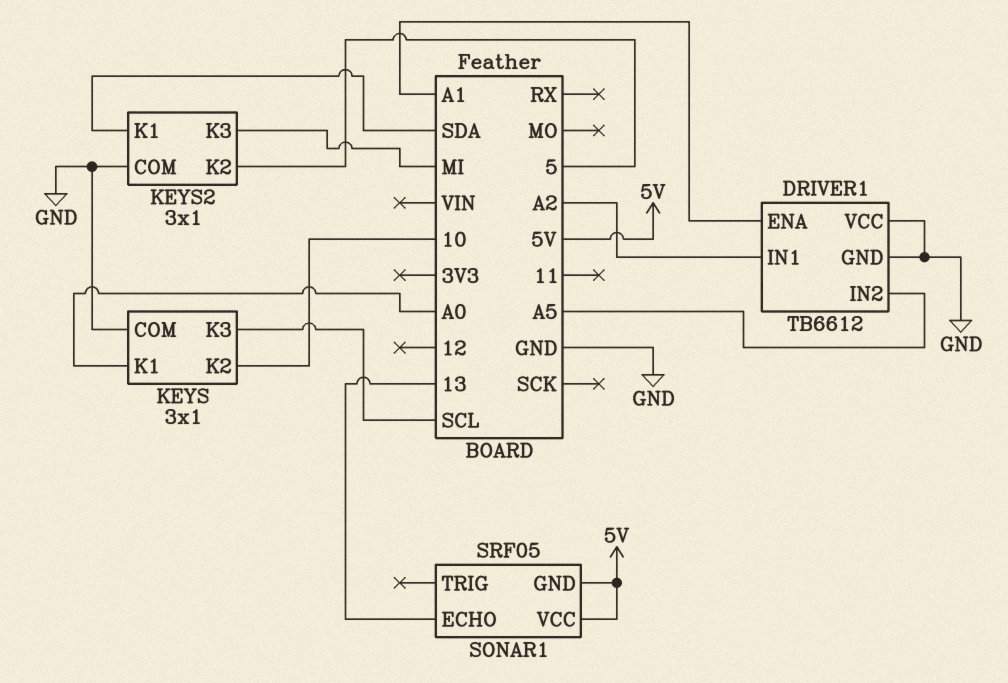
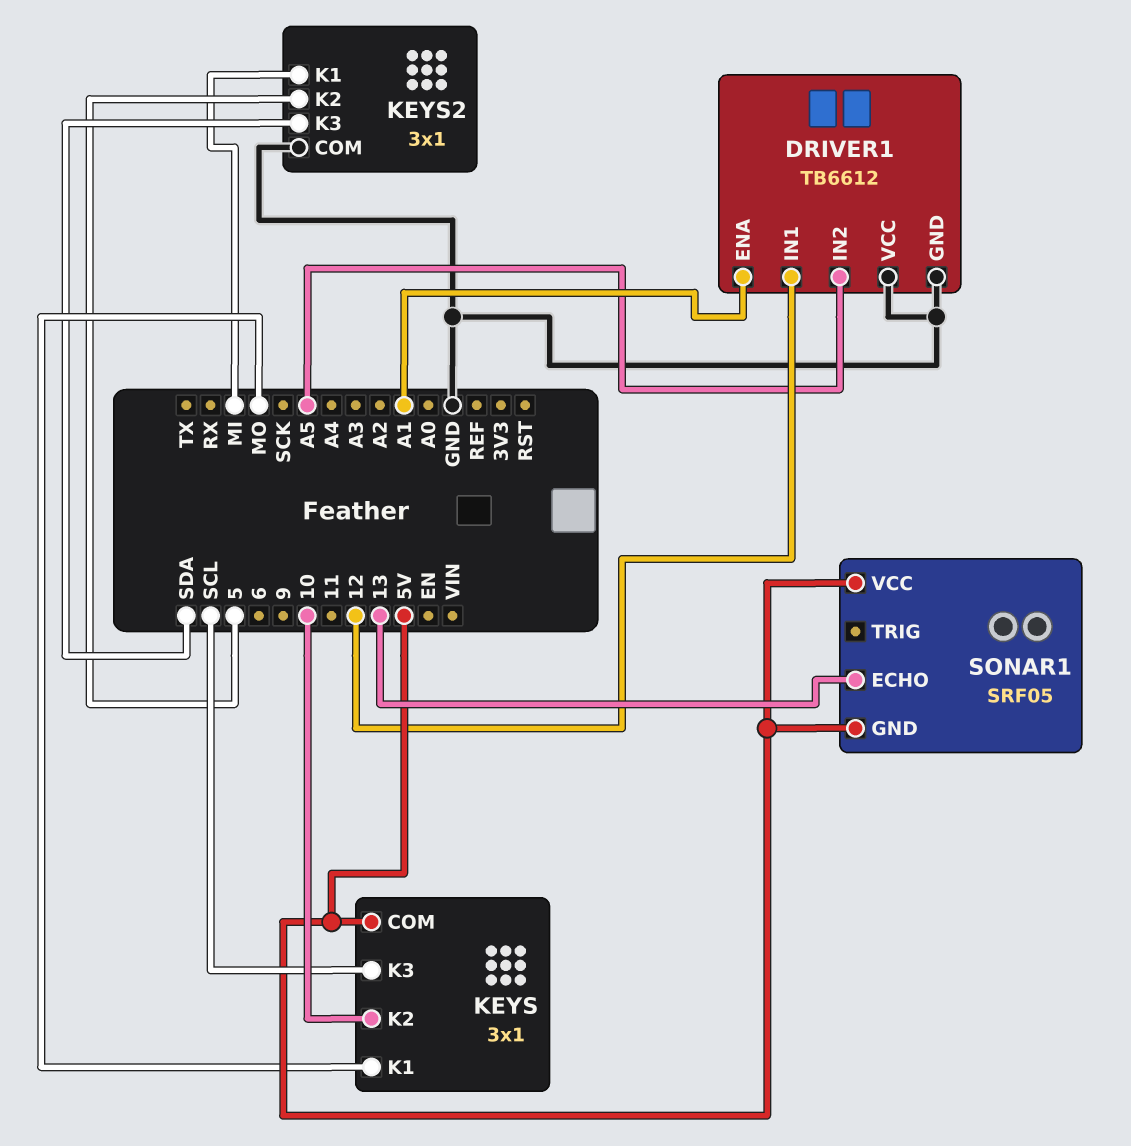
DRIVER1 pin IN1: A2 -> 12
KEYS pin COM: GND -> 5V
KEYS pin K1: A0 -> MO
KEYS2 pin K1: SDA -> MI
KEYS2 pin K3: MI -> SDA

